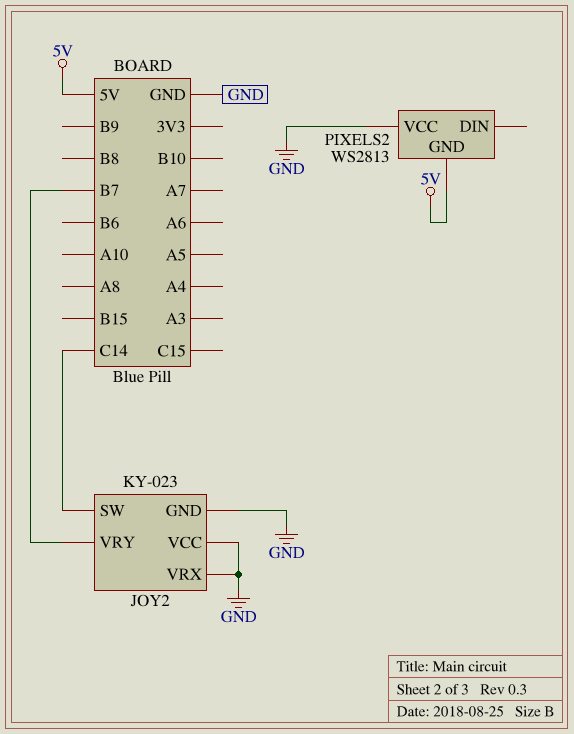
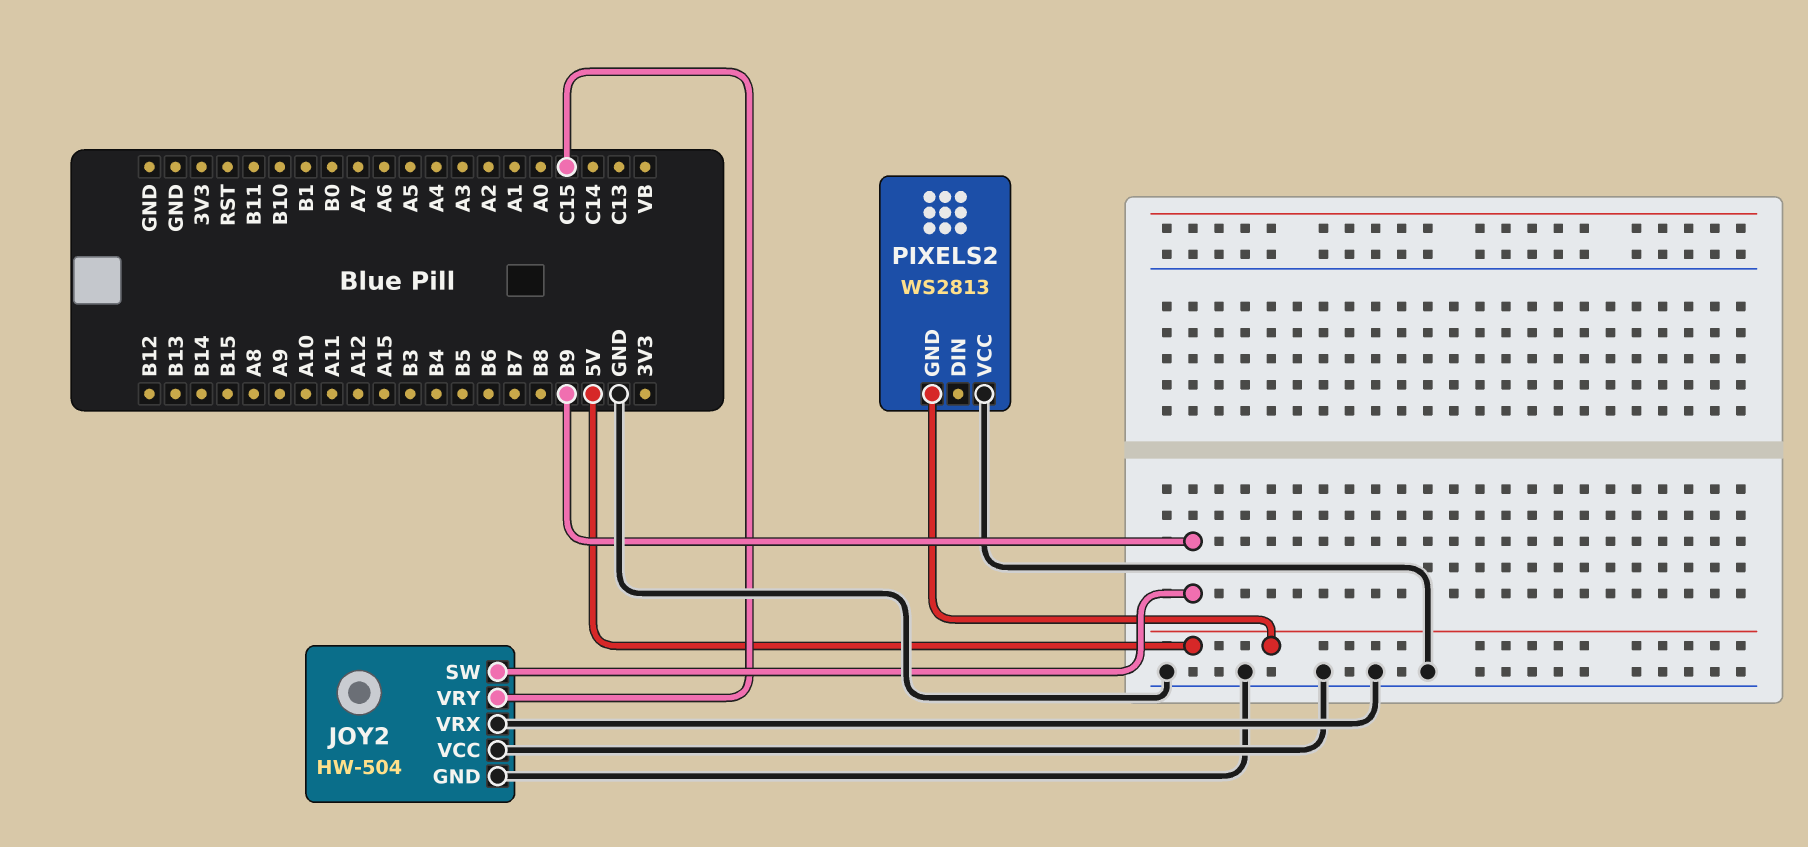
JOY2: KY-023 -> HW-504
JOY2 pin SW: C14 -> B9
JOY2 pin VRY: B7 -> C15

